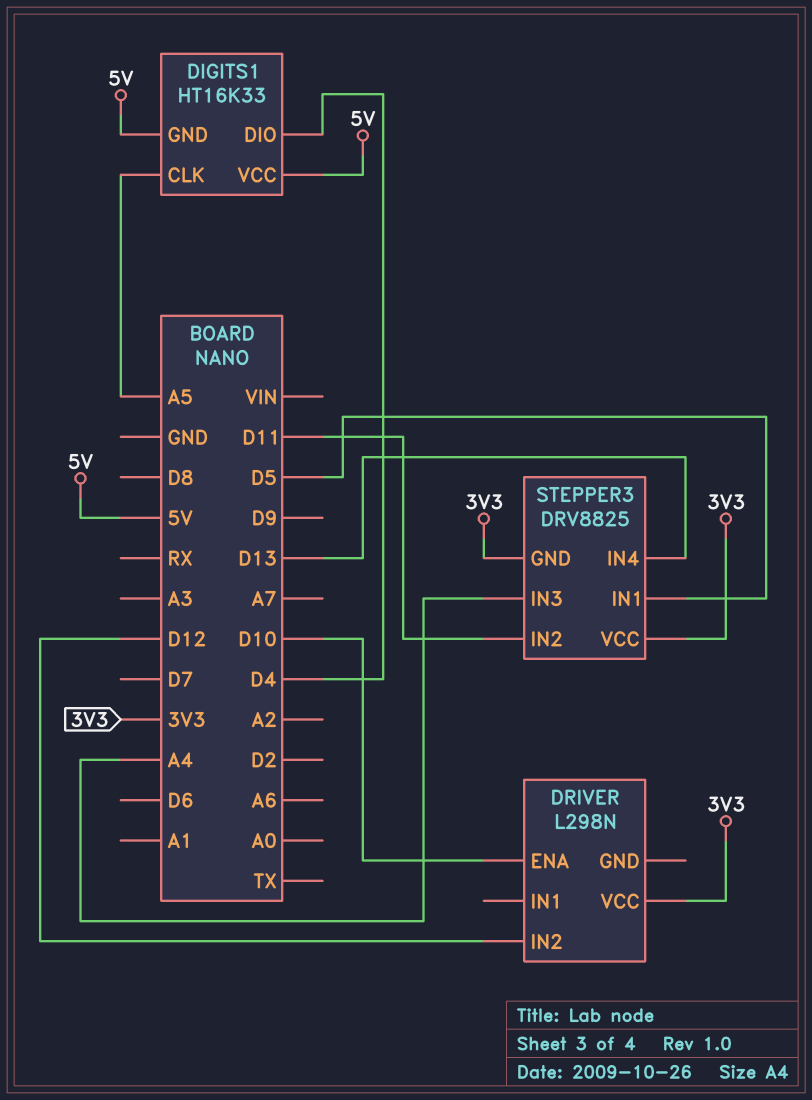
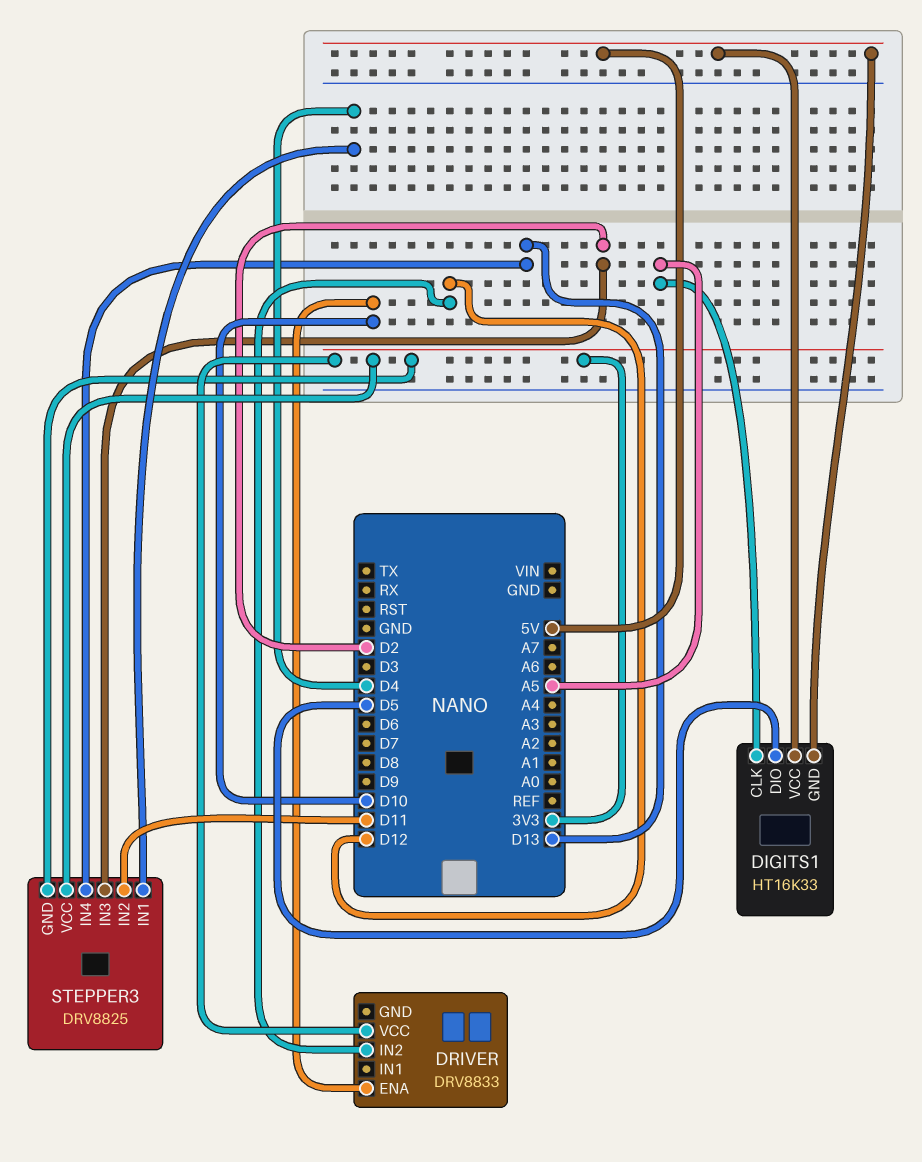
DIGITS1 pin DIO: D4 -> D5
DRIVER: L298N -> DRV8833
STEPPER3 pin IN1: D5 -> D4
STEPPER3 pin IN3: A4 -> D2

